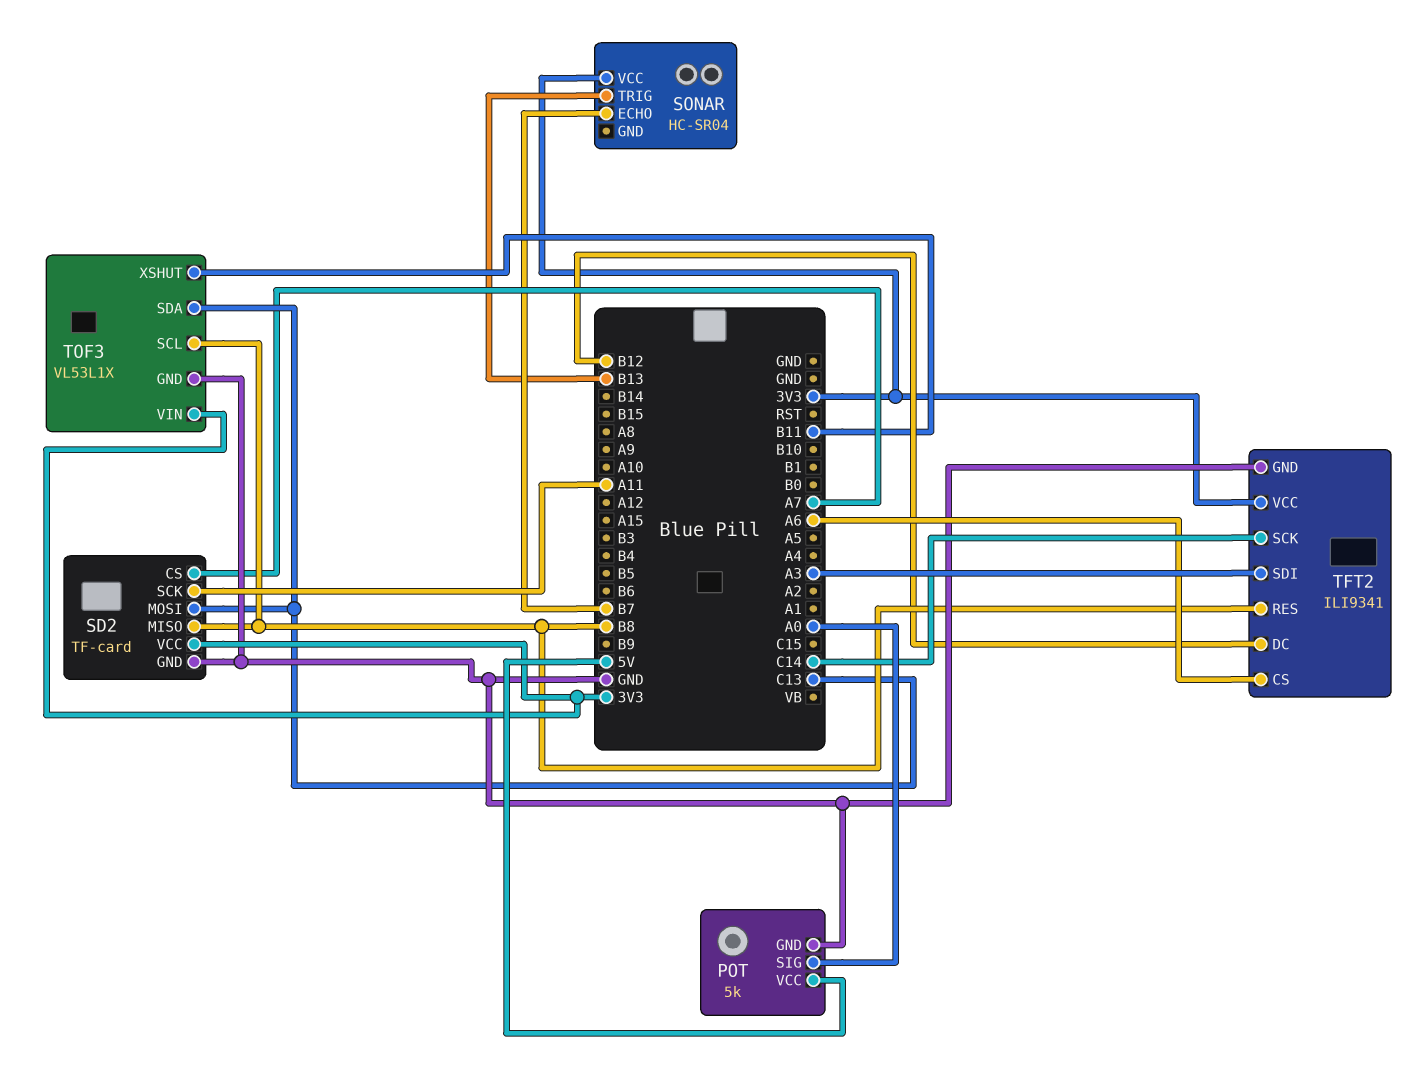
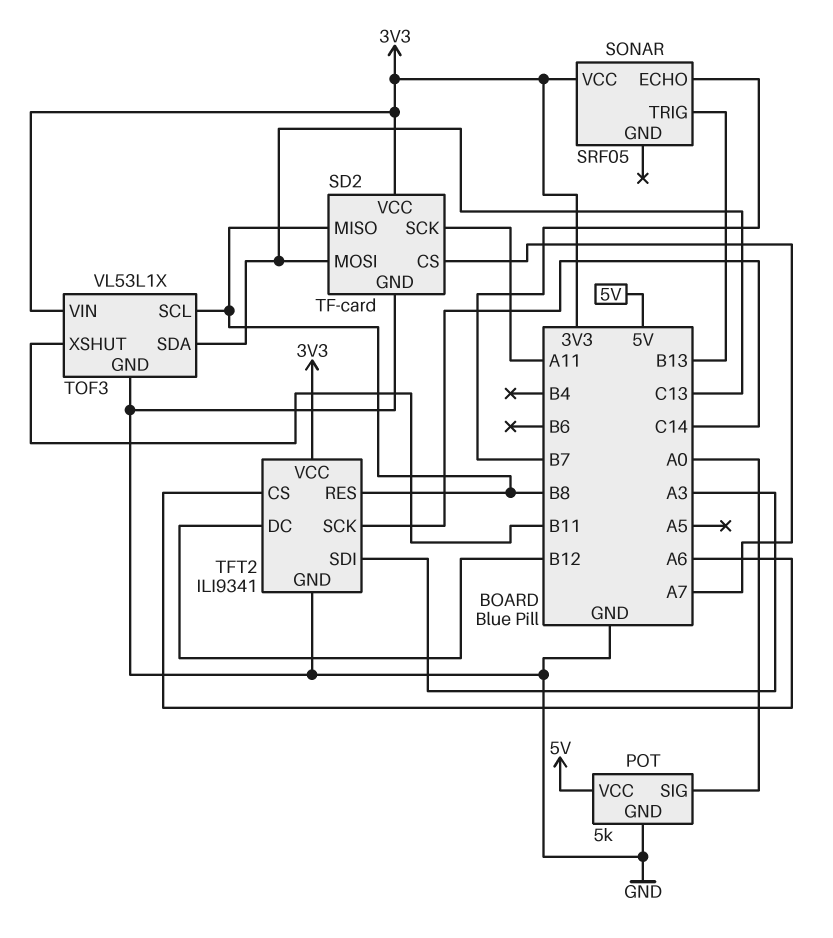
SONAR: HC-SR04 -> SRF05

